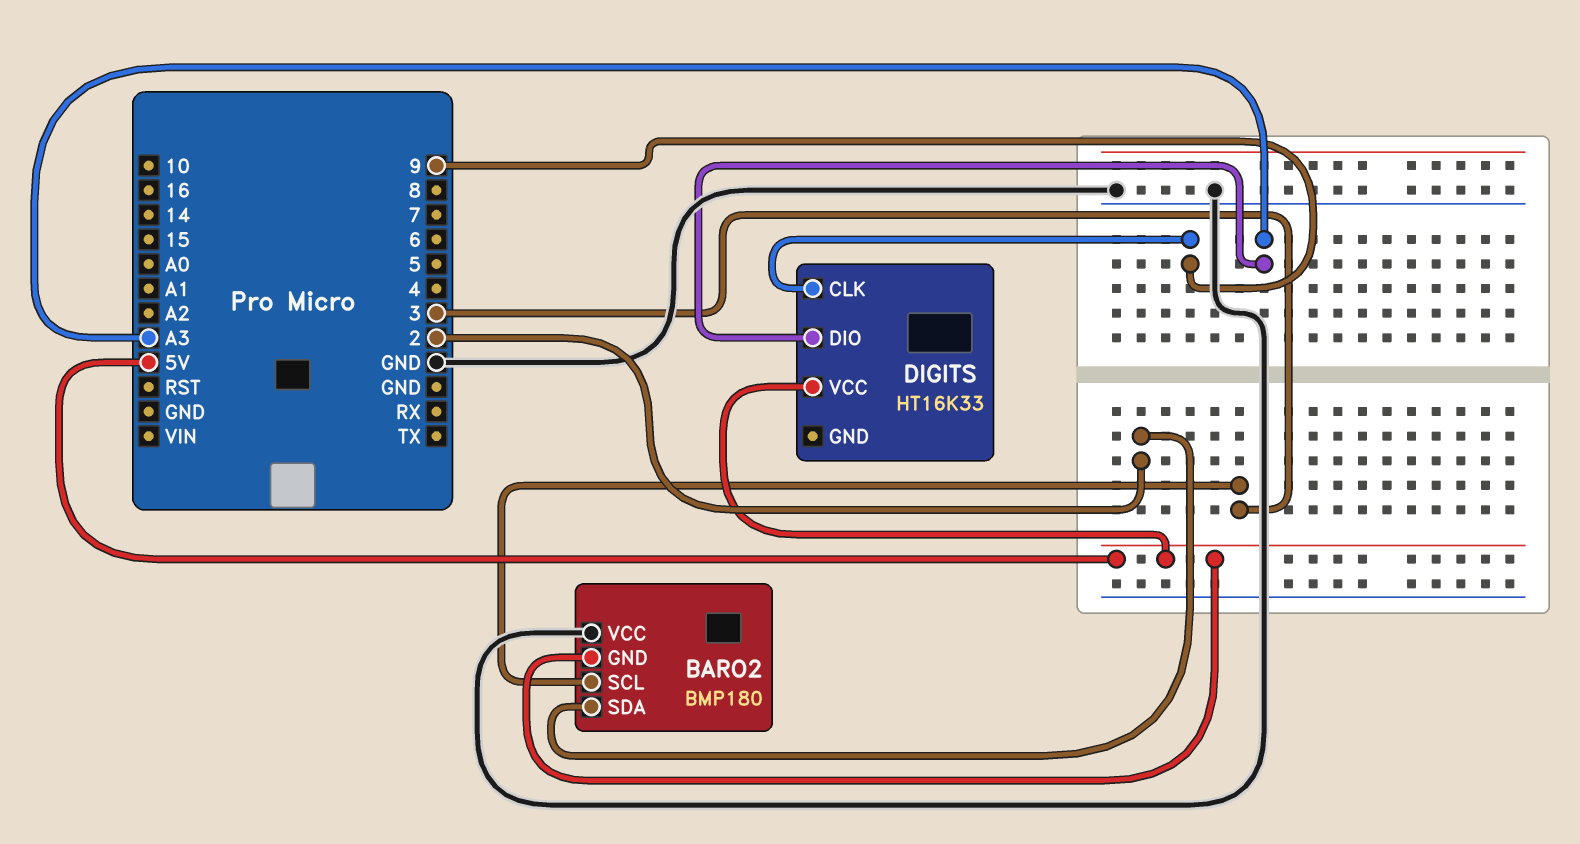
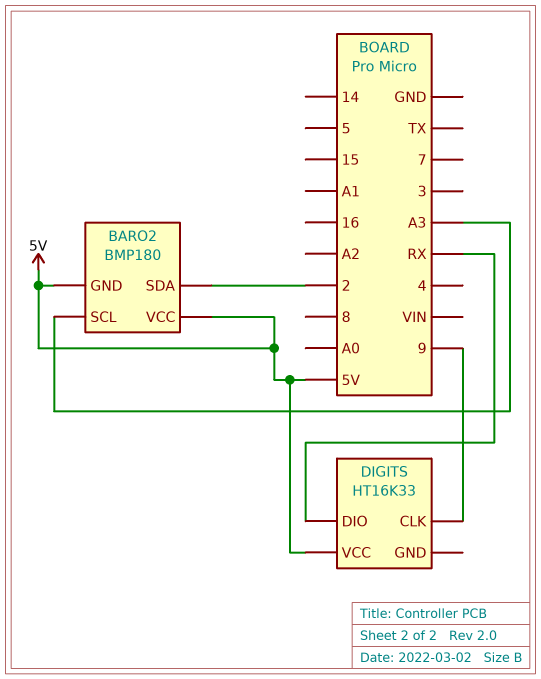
BARO2 pin SCL: 3 -> A3
BARO2 pin VCC: GND -> 5V
DIGITS pin DIO: A3 -> RX

